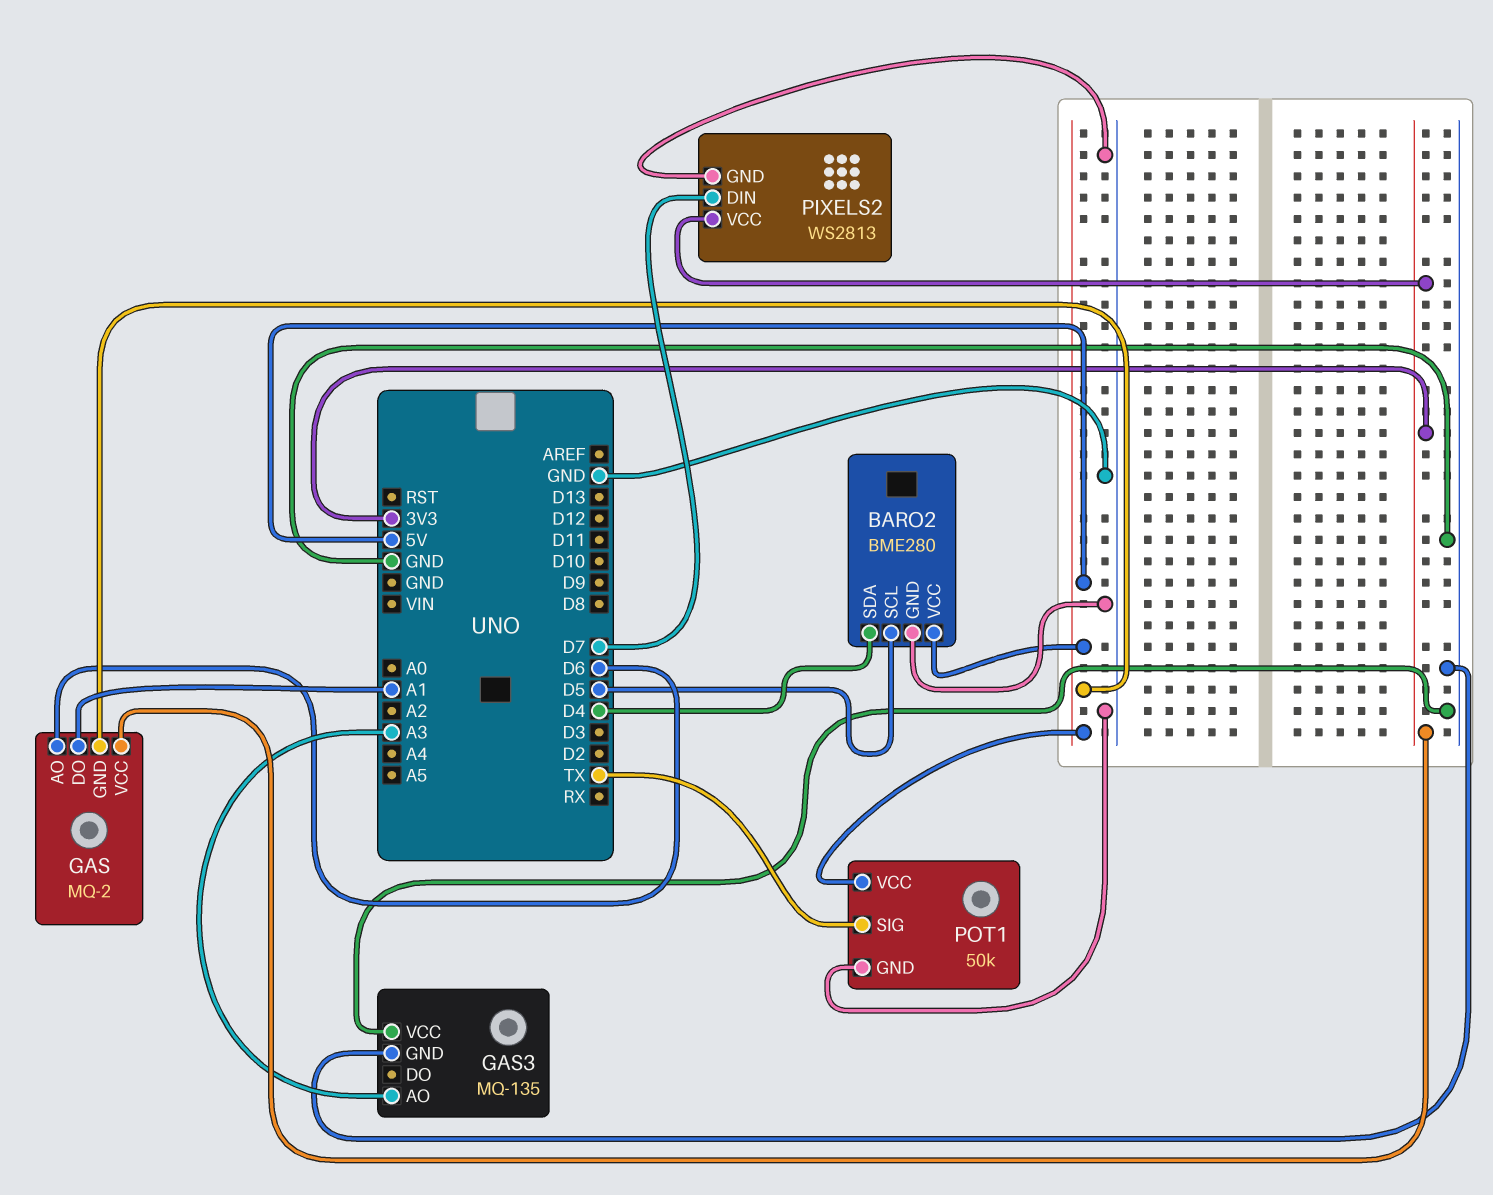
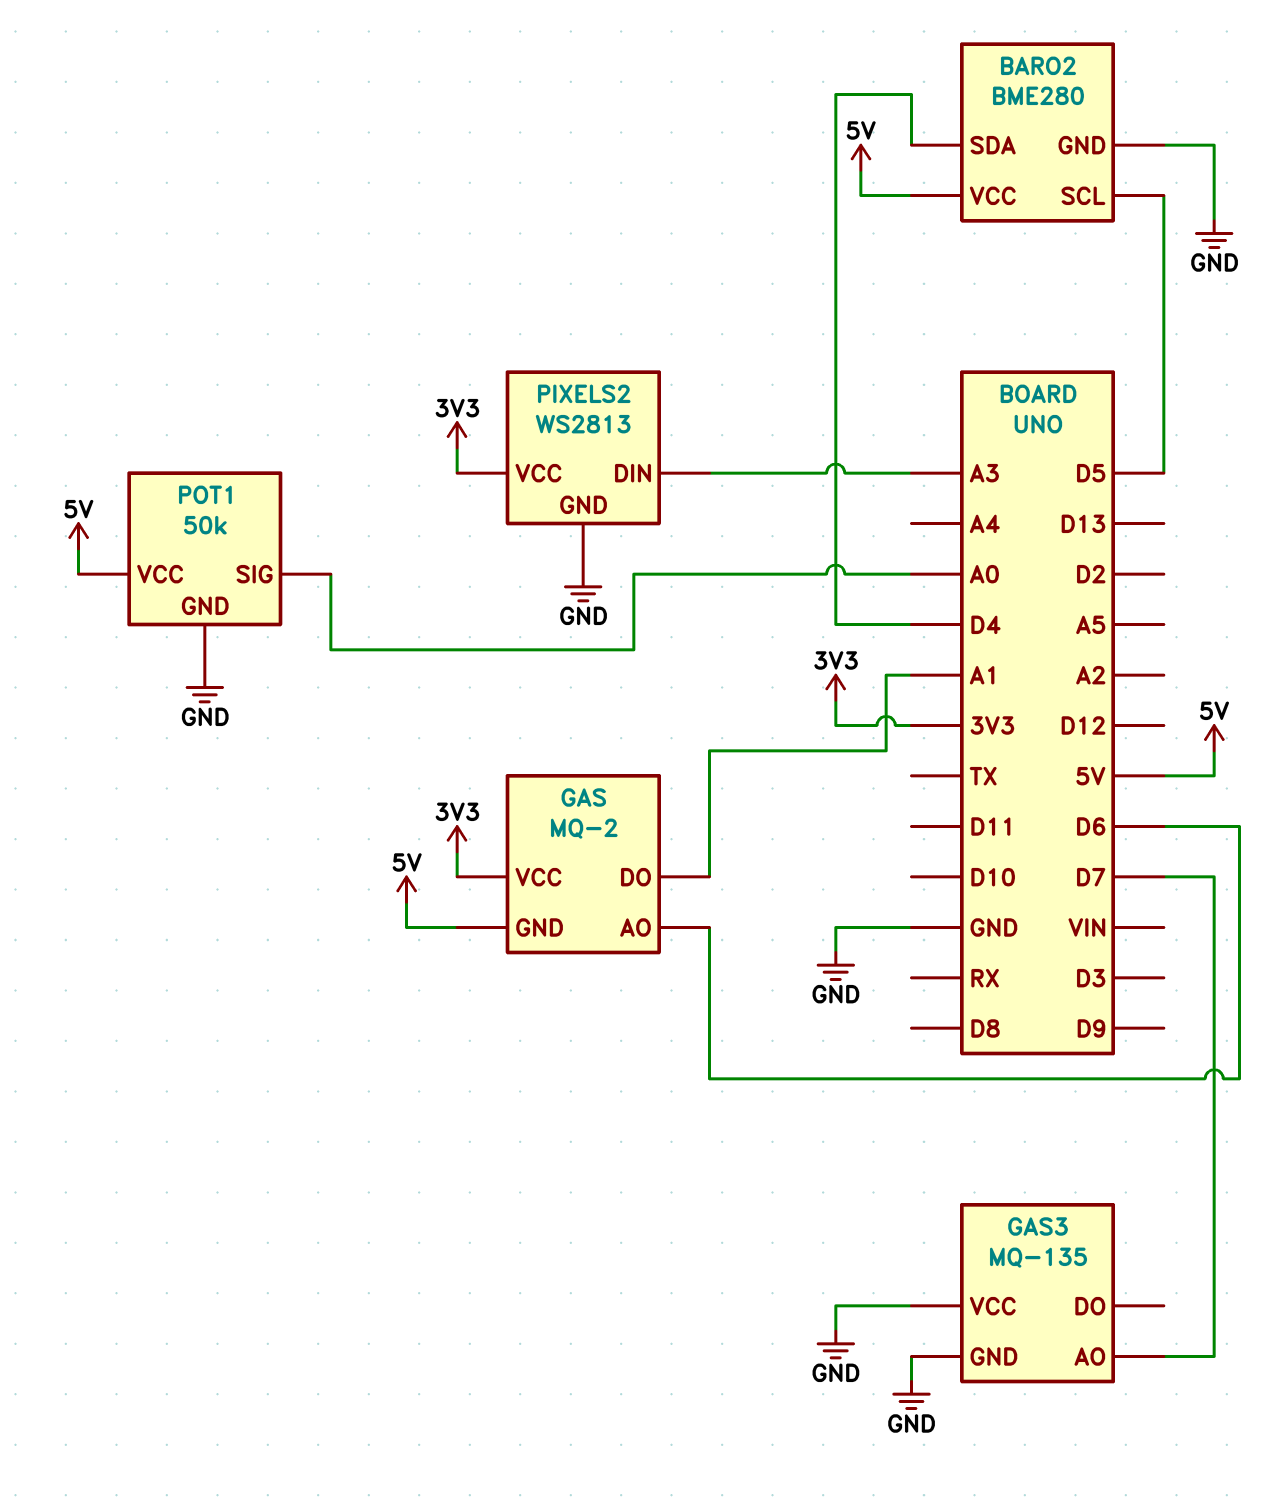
GAS3 pin AO: A3 -> D7
PIXELS2 pin DIN: D7 -> A3
POT1 pin SIG: TX -> A0

